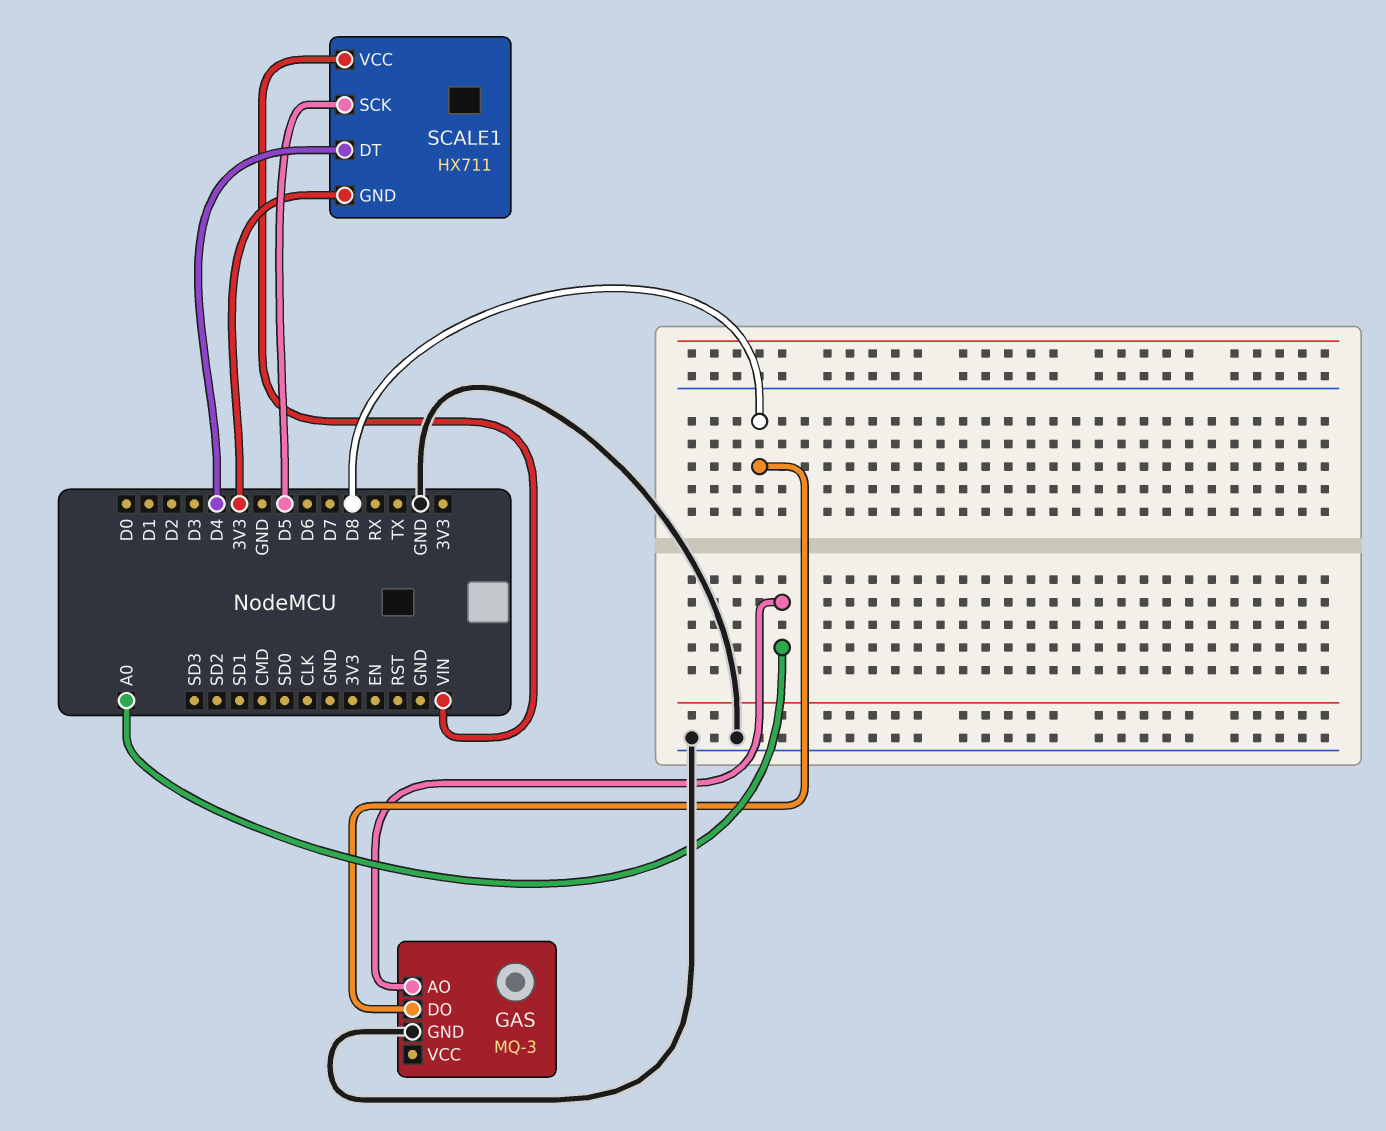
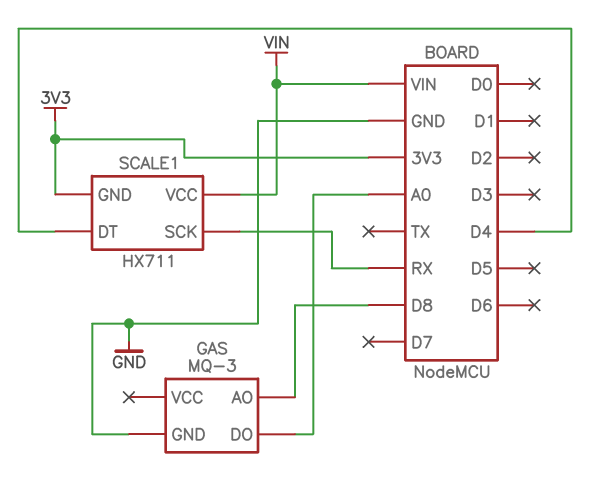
GAS pin AO: A0 -> D8
GAS pin DO: D8 -> A0
SCALE1 pin SCK: D5 -> RX

